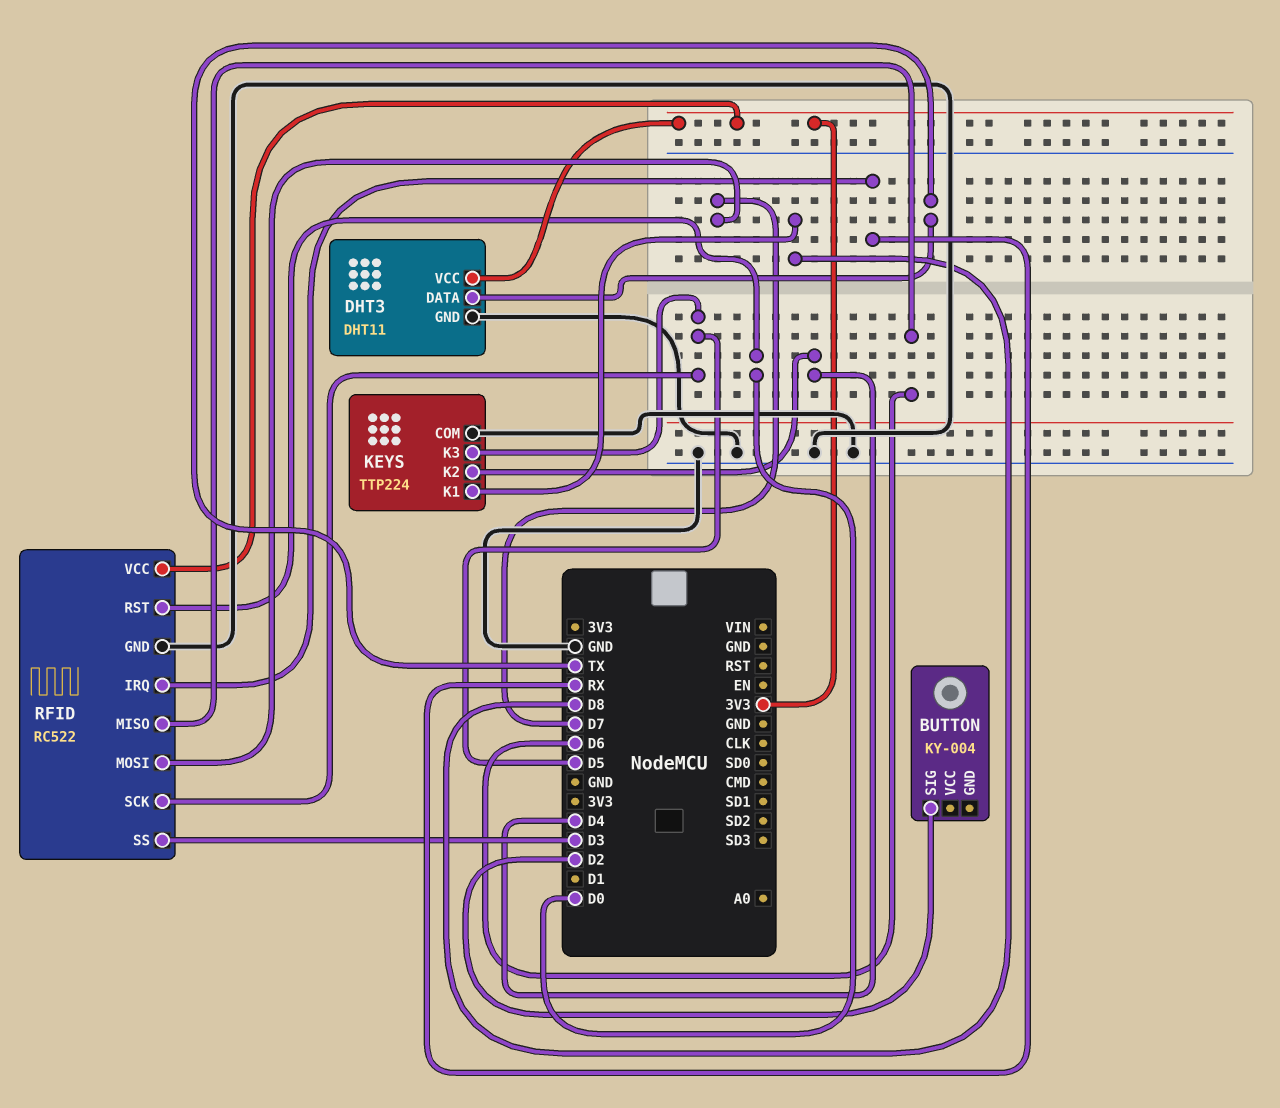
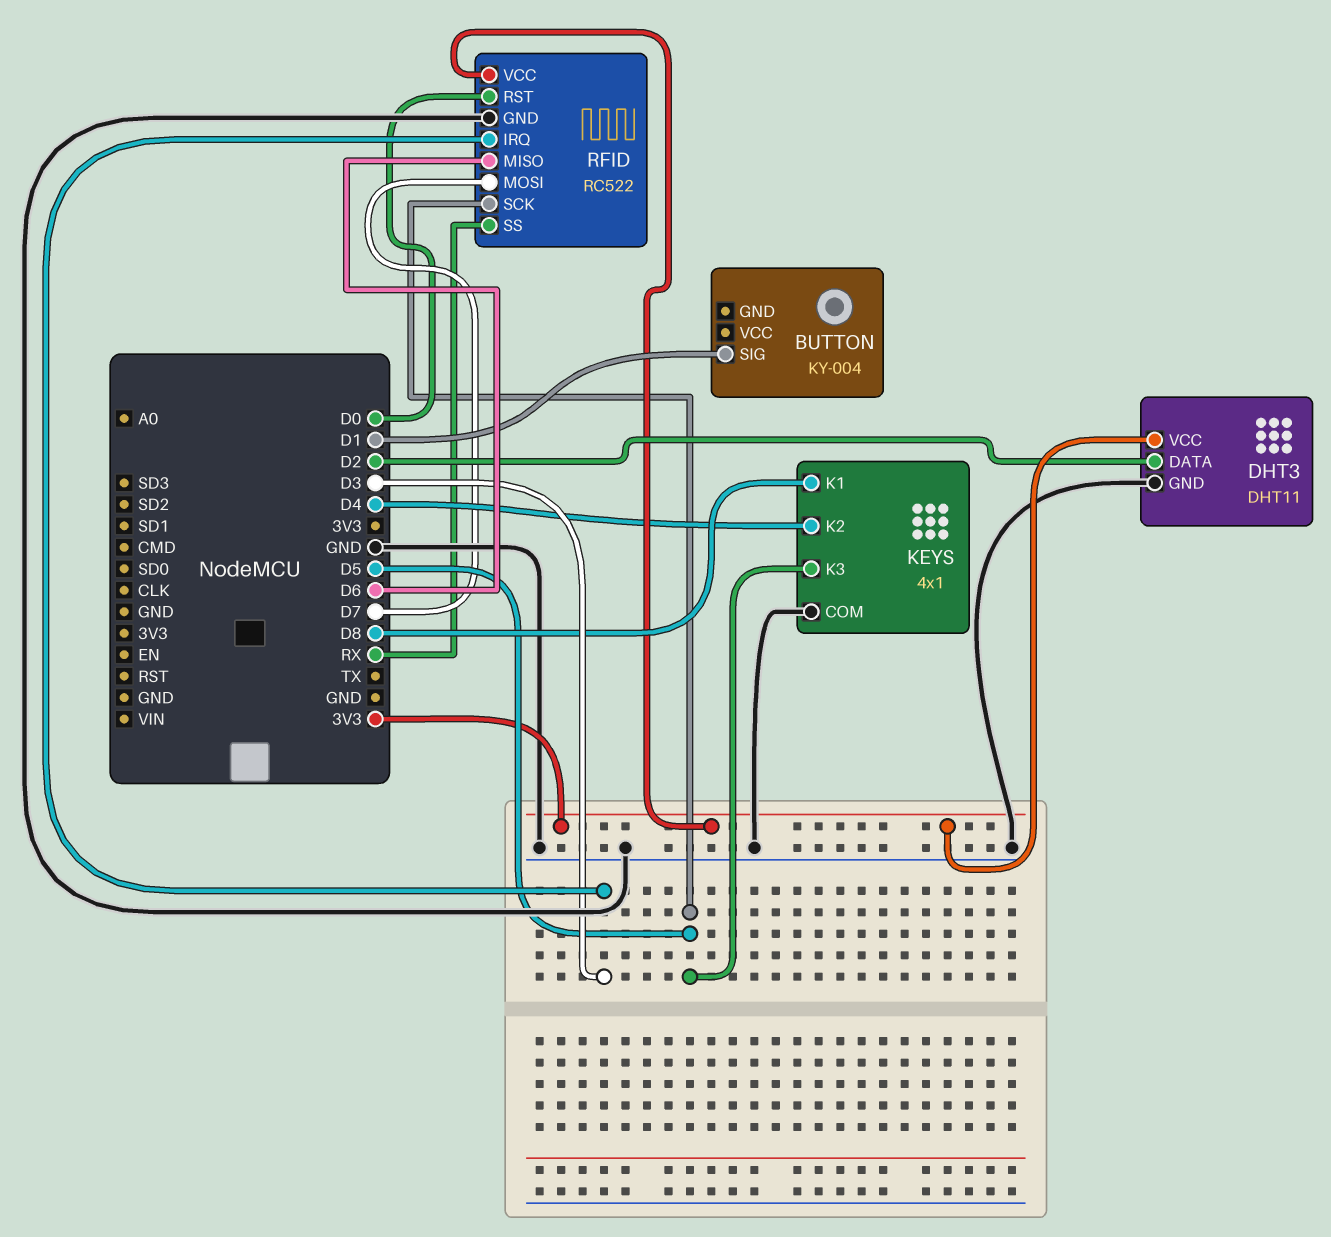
BUTTON pin SIG: D2 -> D1
DHT3 pin DATA: TX -> D2
KEYS: TTP224 -> 4x1
RFID pin IRQ: RX -> D3
RFID pin SS: D3 -> RX

